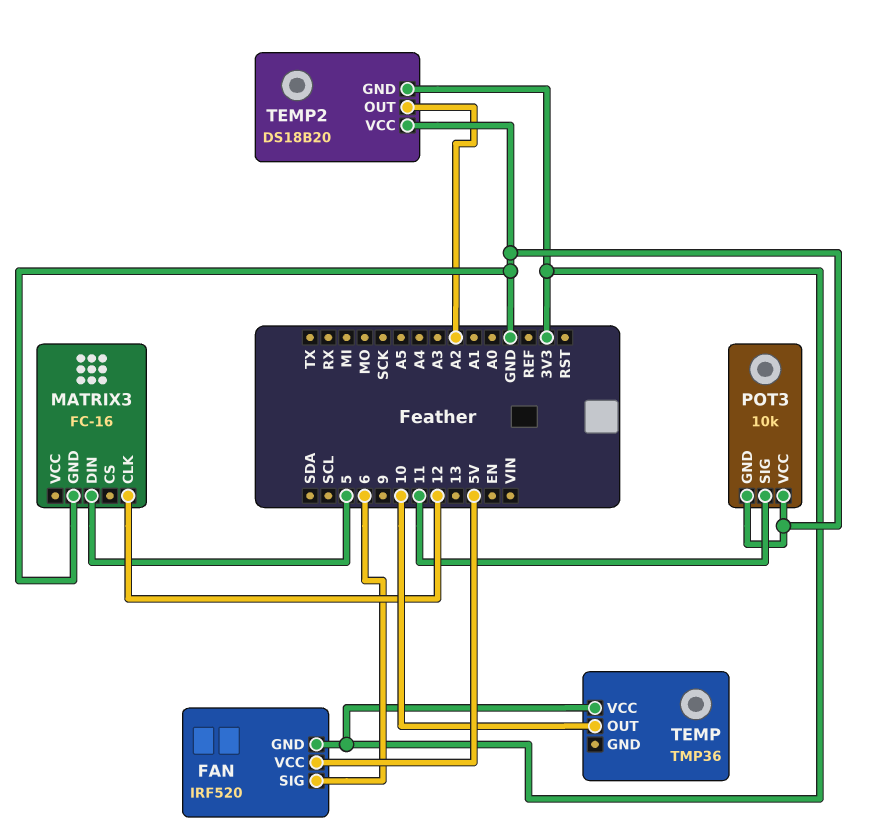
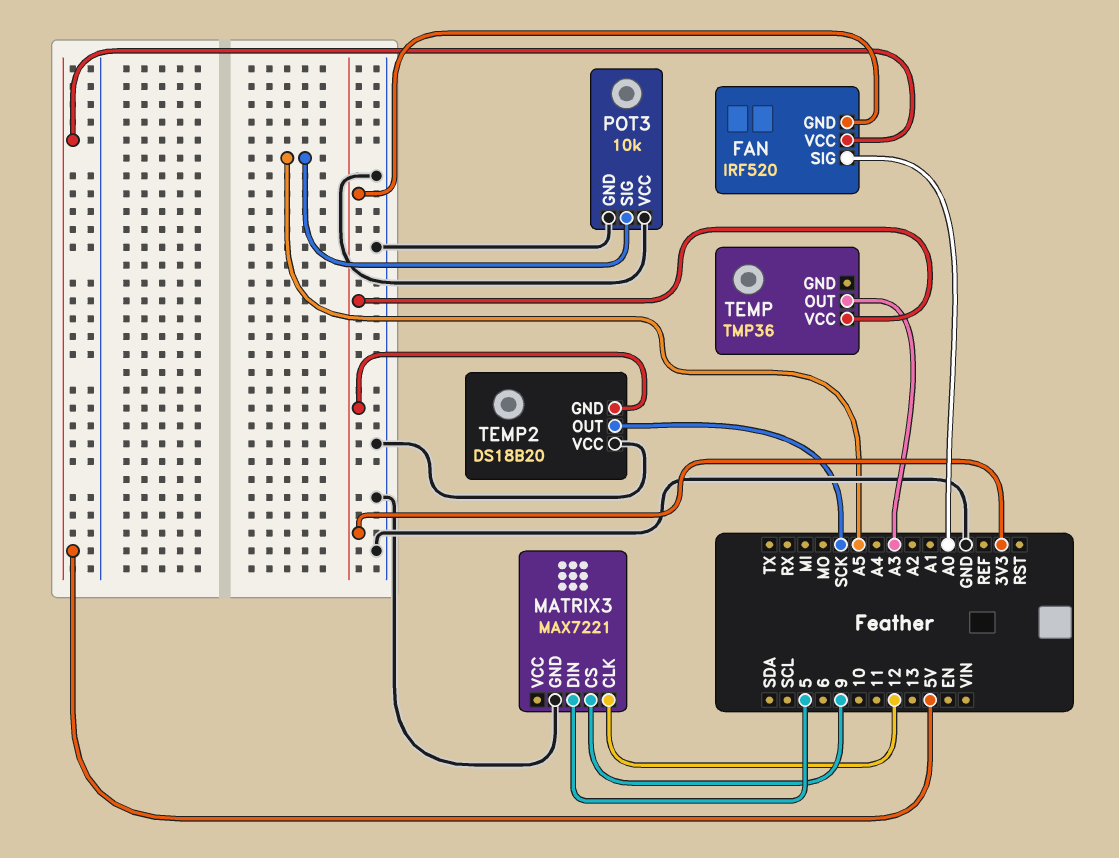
FAN pin SIG: 6 -> A0
MATRIX3: FC-16 -> MAX7221
MATRIX3 pin CS: none -> 9
POT3 pin SIG: 11 -> A5
TEMP pin OUT: 10 -> A3
TEMP2 pin OUT: A2 -> SCK

